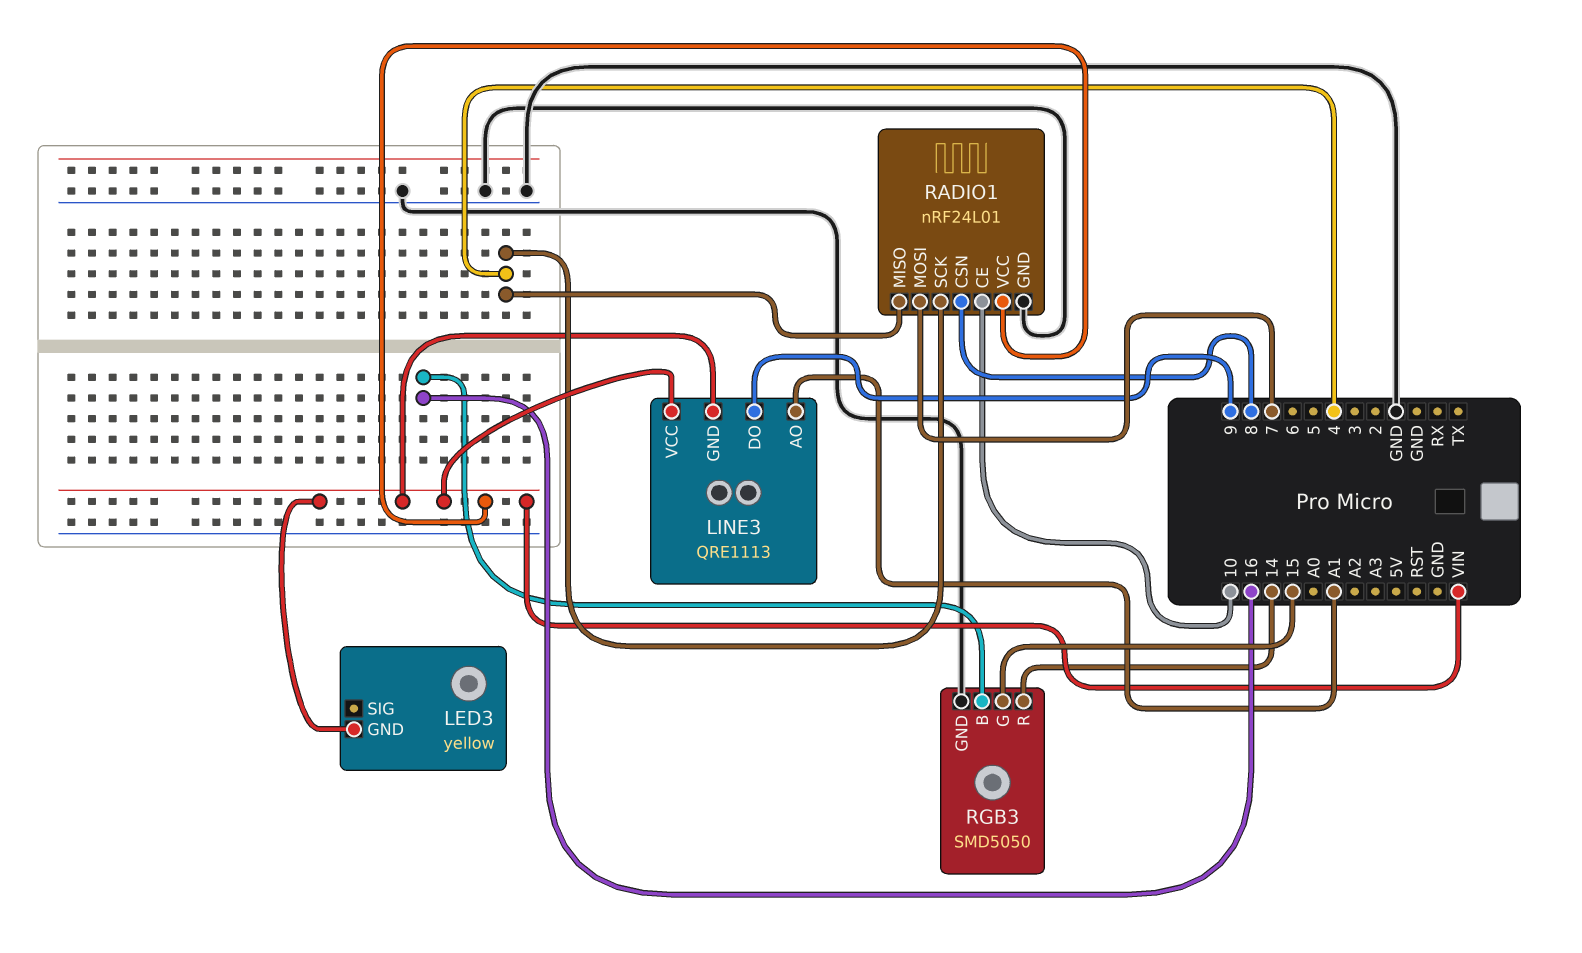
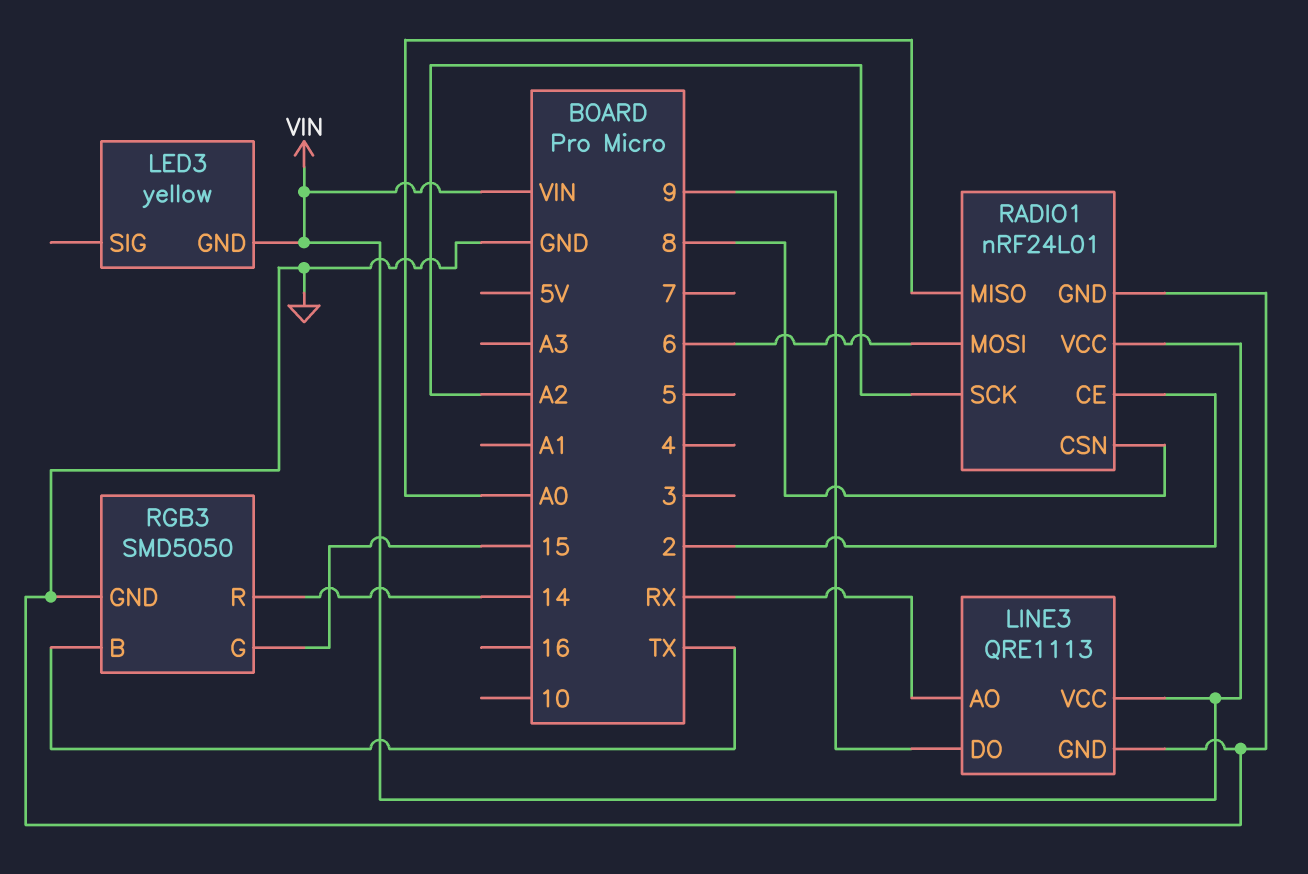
LINE3 pin AO: A1 -> RX
LINE3 pin GND: VIN -> GND
RADIO1 pin CE: 10 -> 2
RADIO1 pin MISO: 4 -> A0
RADIO1 pin MOSI: 7 -> 6
RADIO1 pin SCK: 4 -> A2
RGB3 pin B: 16 -> TX

